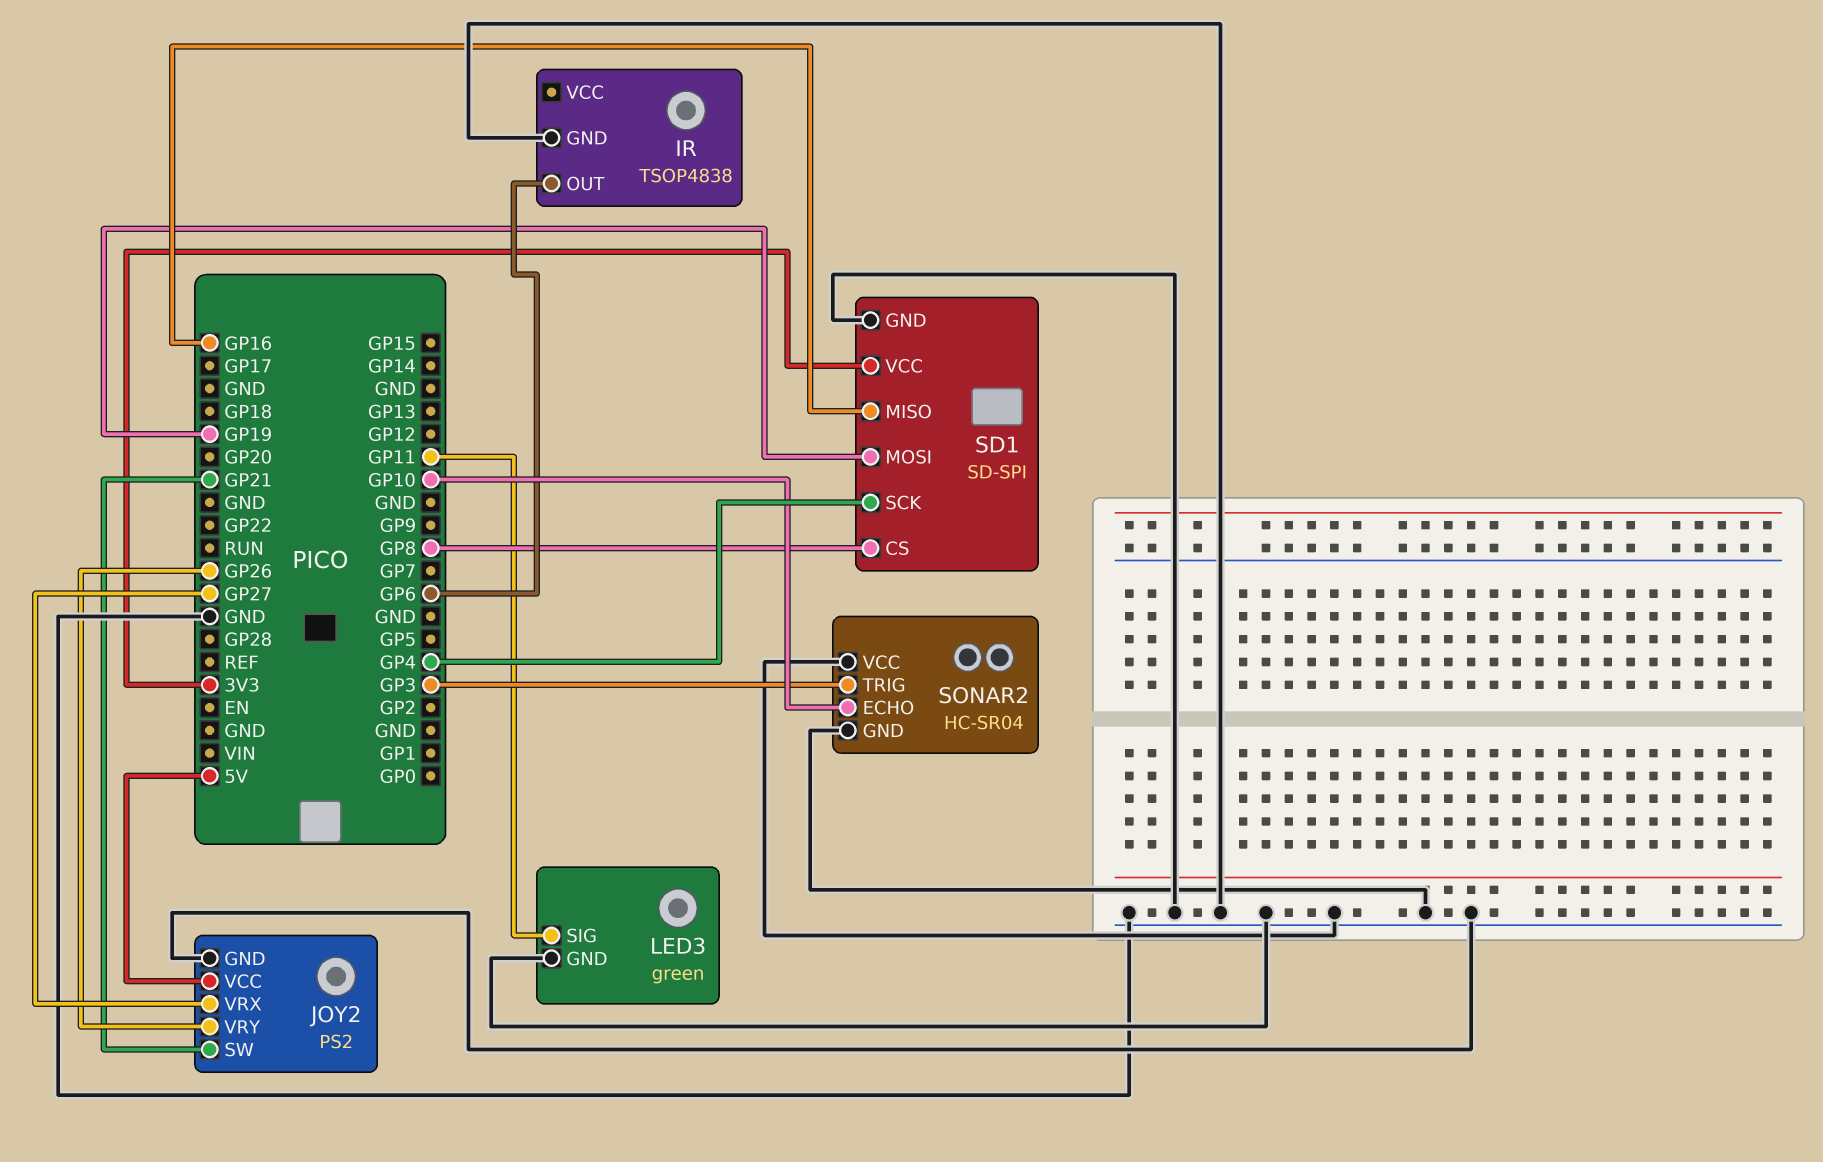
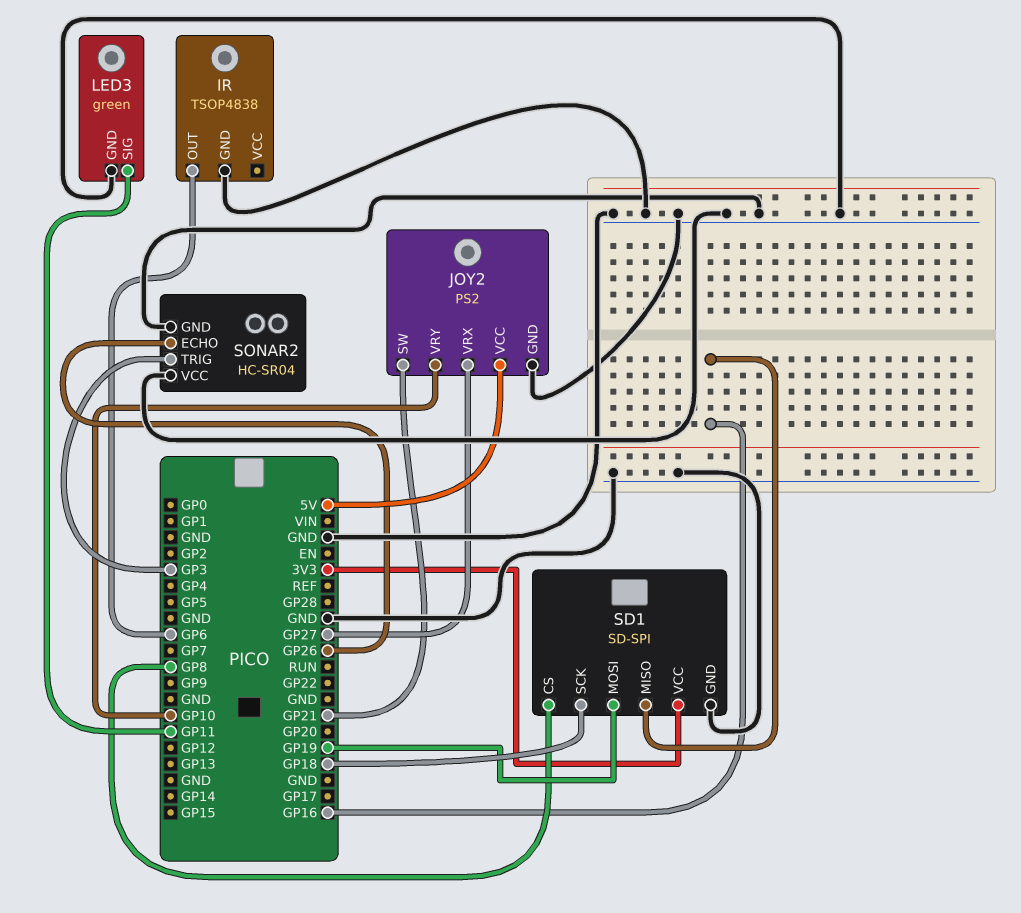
JOY2 pin VRY: GP26 -> GP10
SD1 pin SCK: GP4 -> GP18
SONAR2 pin ECHO: GP10 -> GP26

